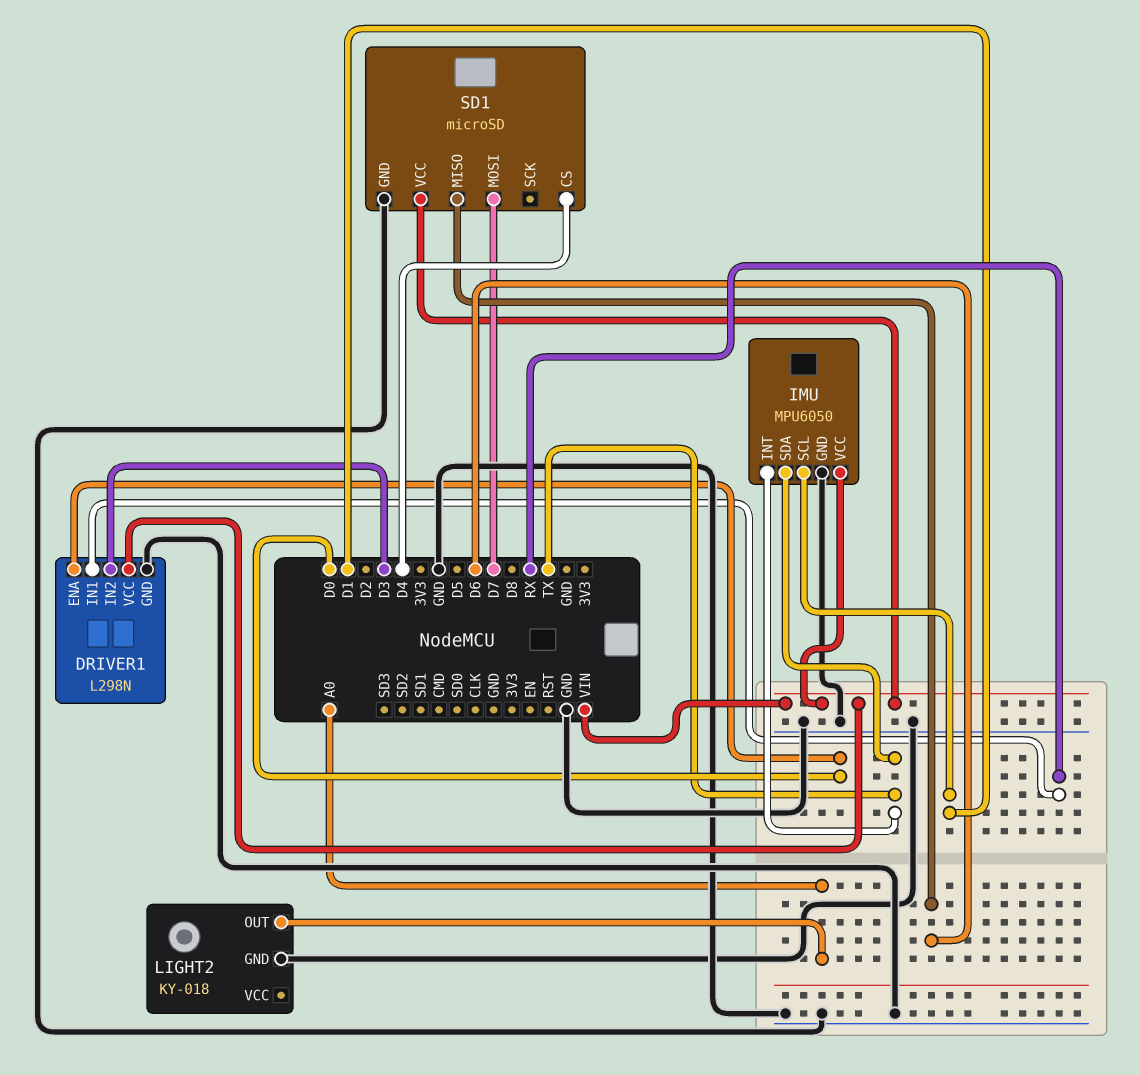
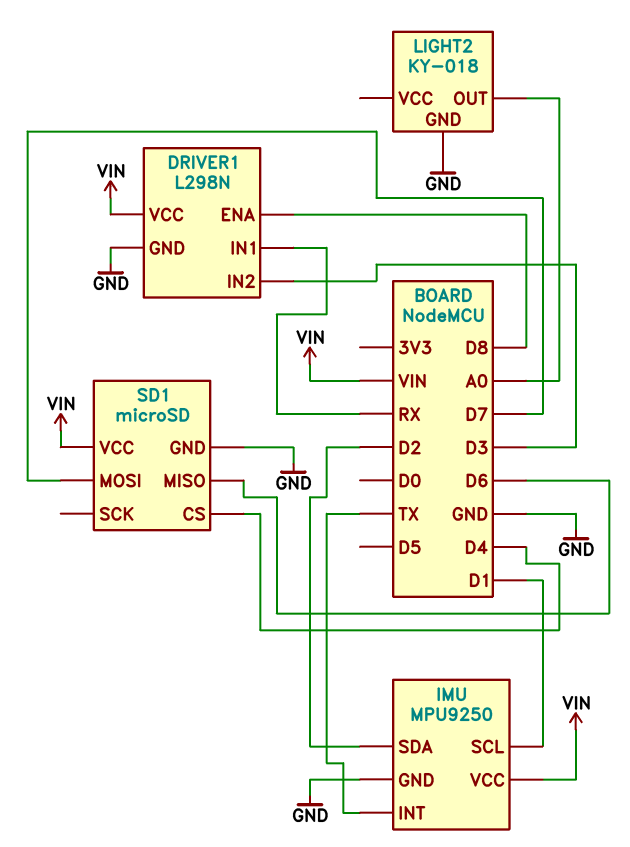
DRIVER1 pin ENA: D0 -> D8
IMU: MPU6050 -> MPU9250
IMU pin SDA: TX -> D2

